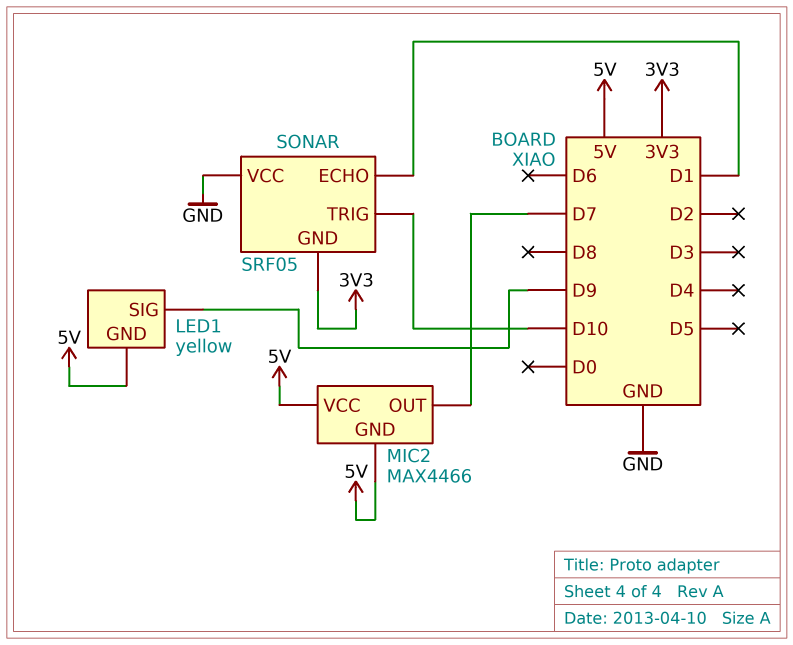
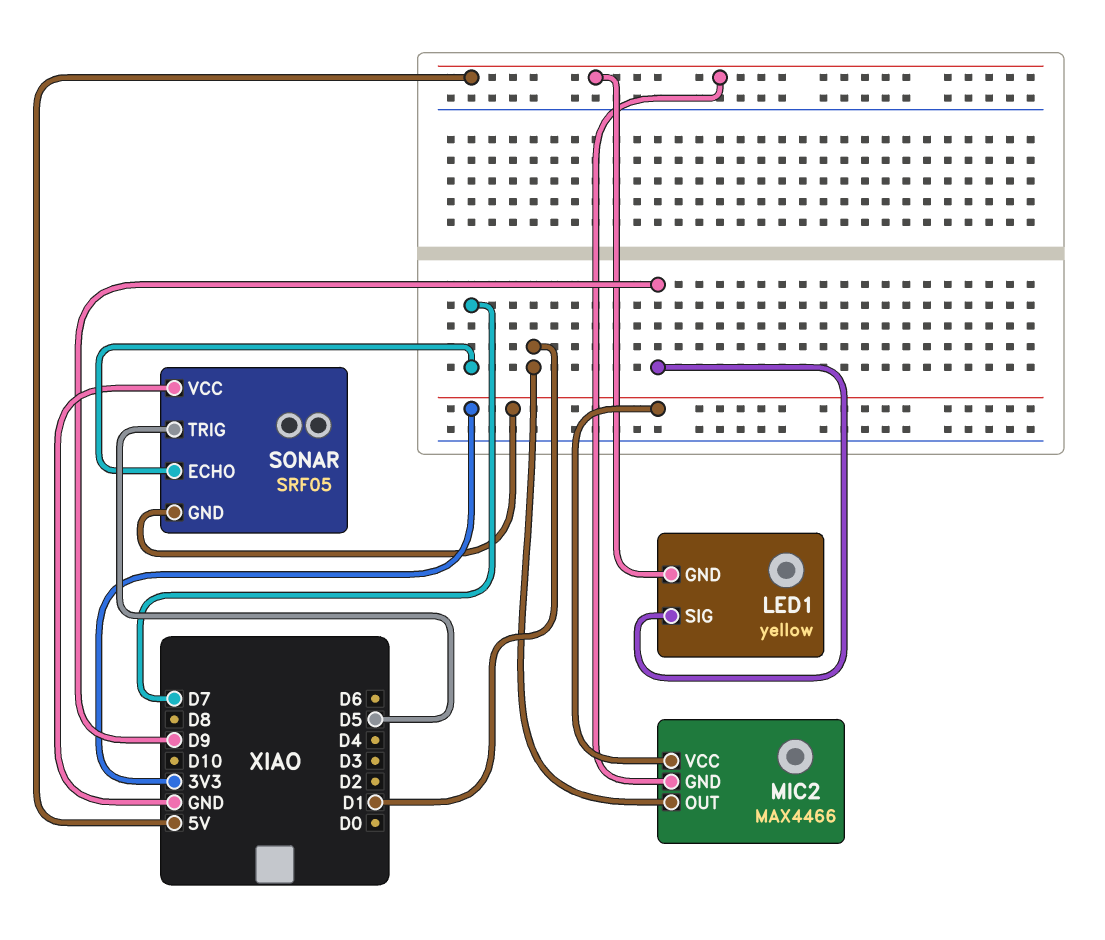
MIC2 pin OUT: D7 -> D1
MIC2 pin VCC: 5V -> 3V3
SONAR pin ECHO: D1 -> D7
SONAR pin TRIG: D10 -> D5

